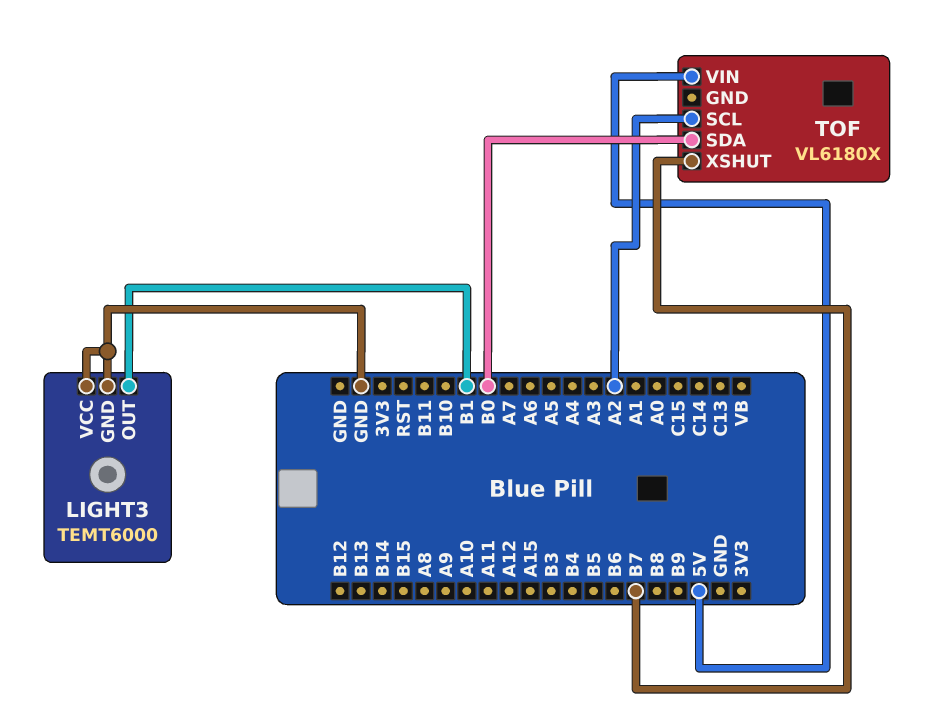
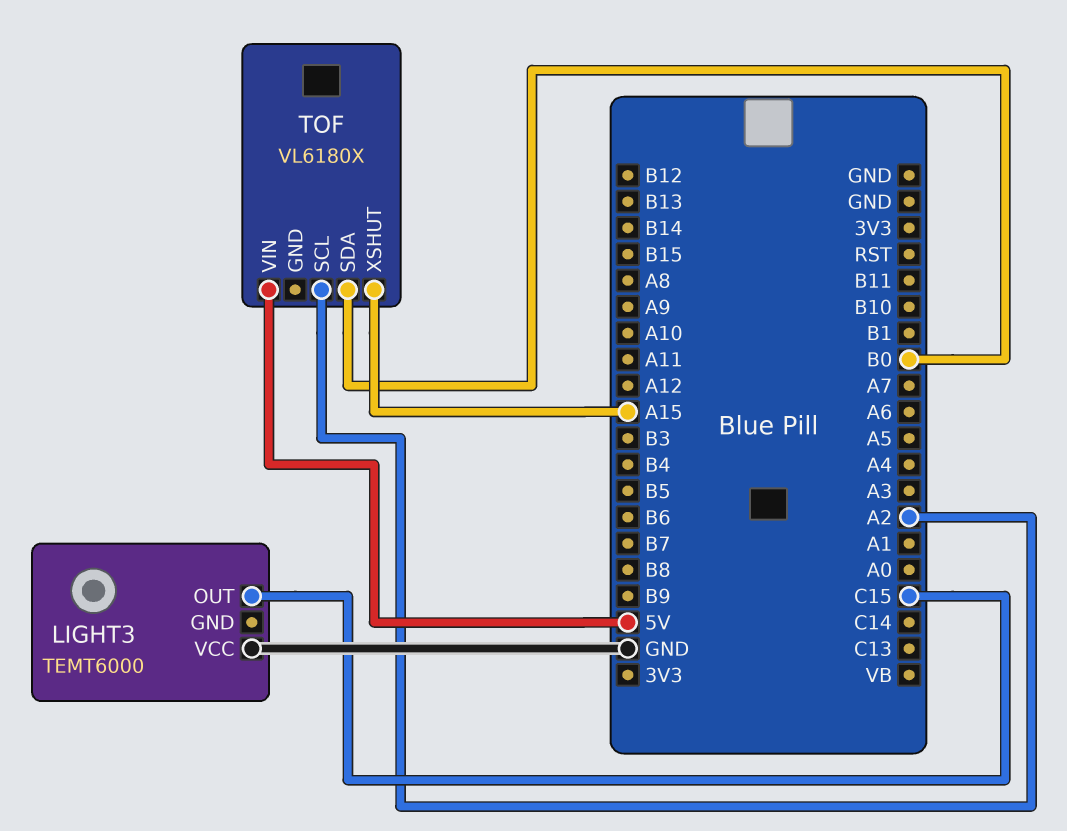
LIGHT3 pin GND: GND -> none
LIGHT3 pin OUT: B1 -> C15
TOF pin XSHUT: B7 -> A15

